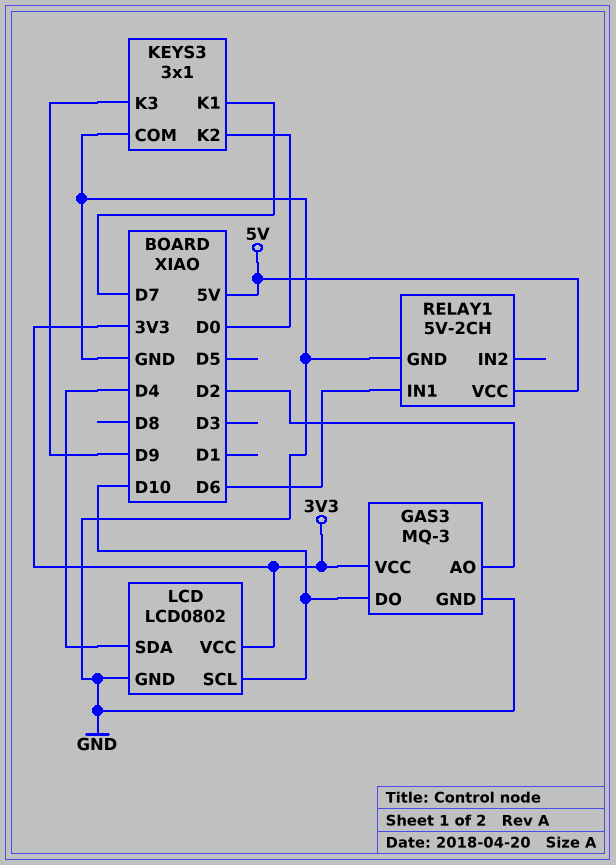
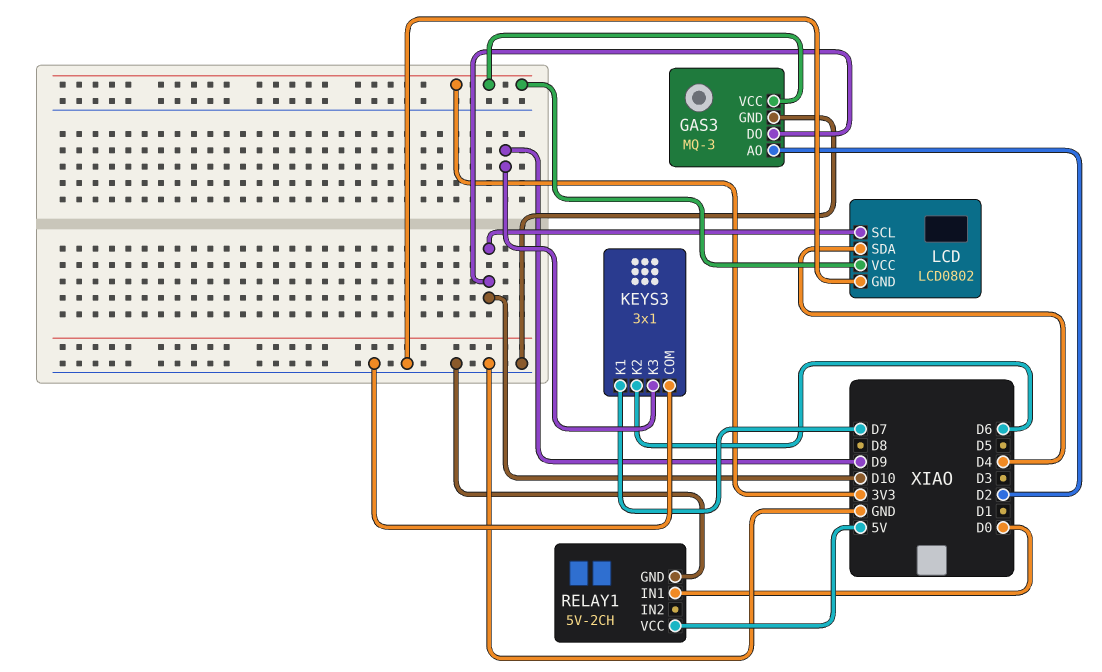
KEYS3 pin K2: D0 -> D6
RELAY1 pin IN1: D6 -> D0

